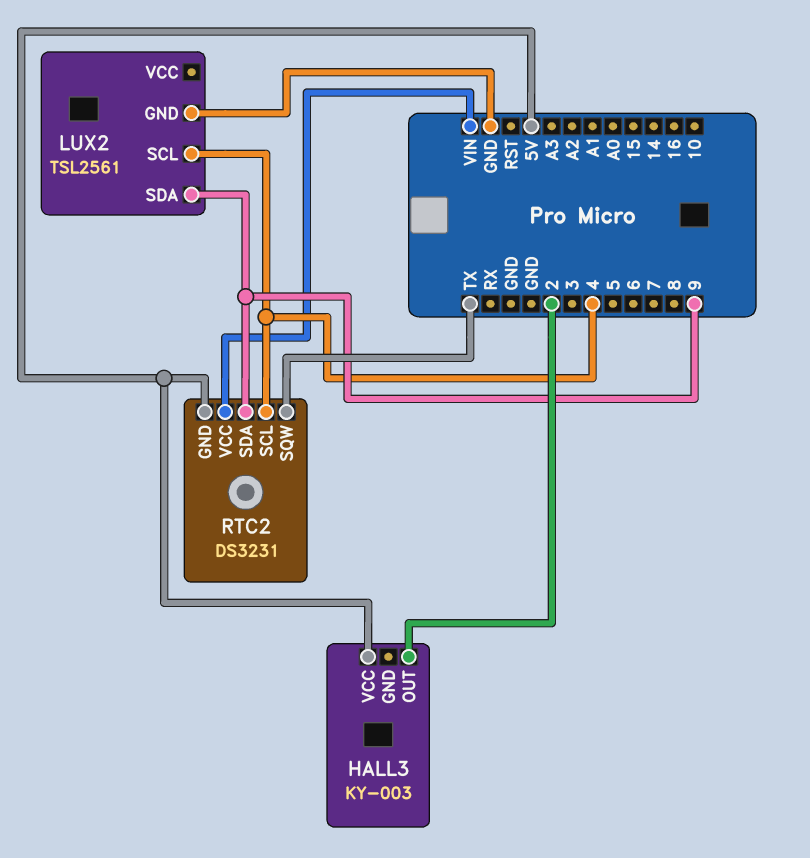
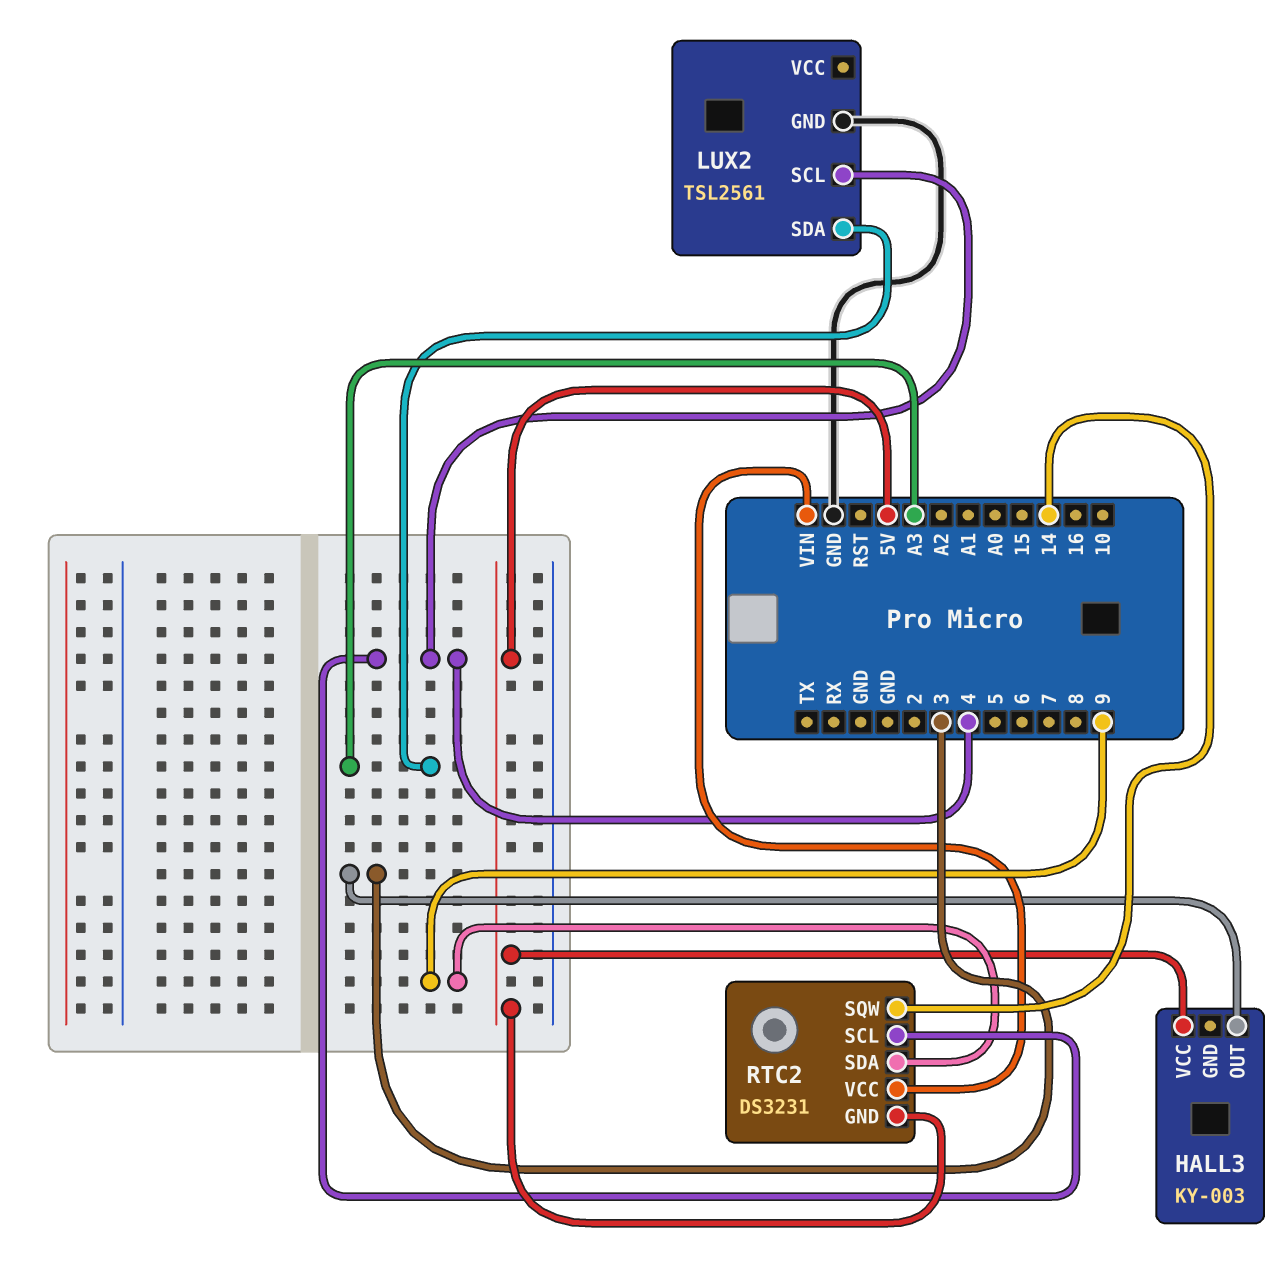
HALL3 pin OUT: 2 -> 3
LUX2 pin SDA: 9 -> A3
RTC2 pin SQW: TX -> 14

